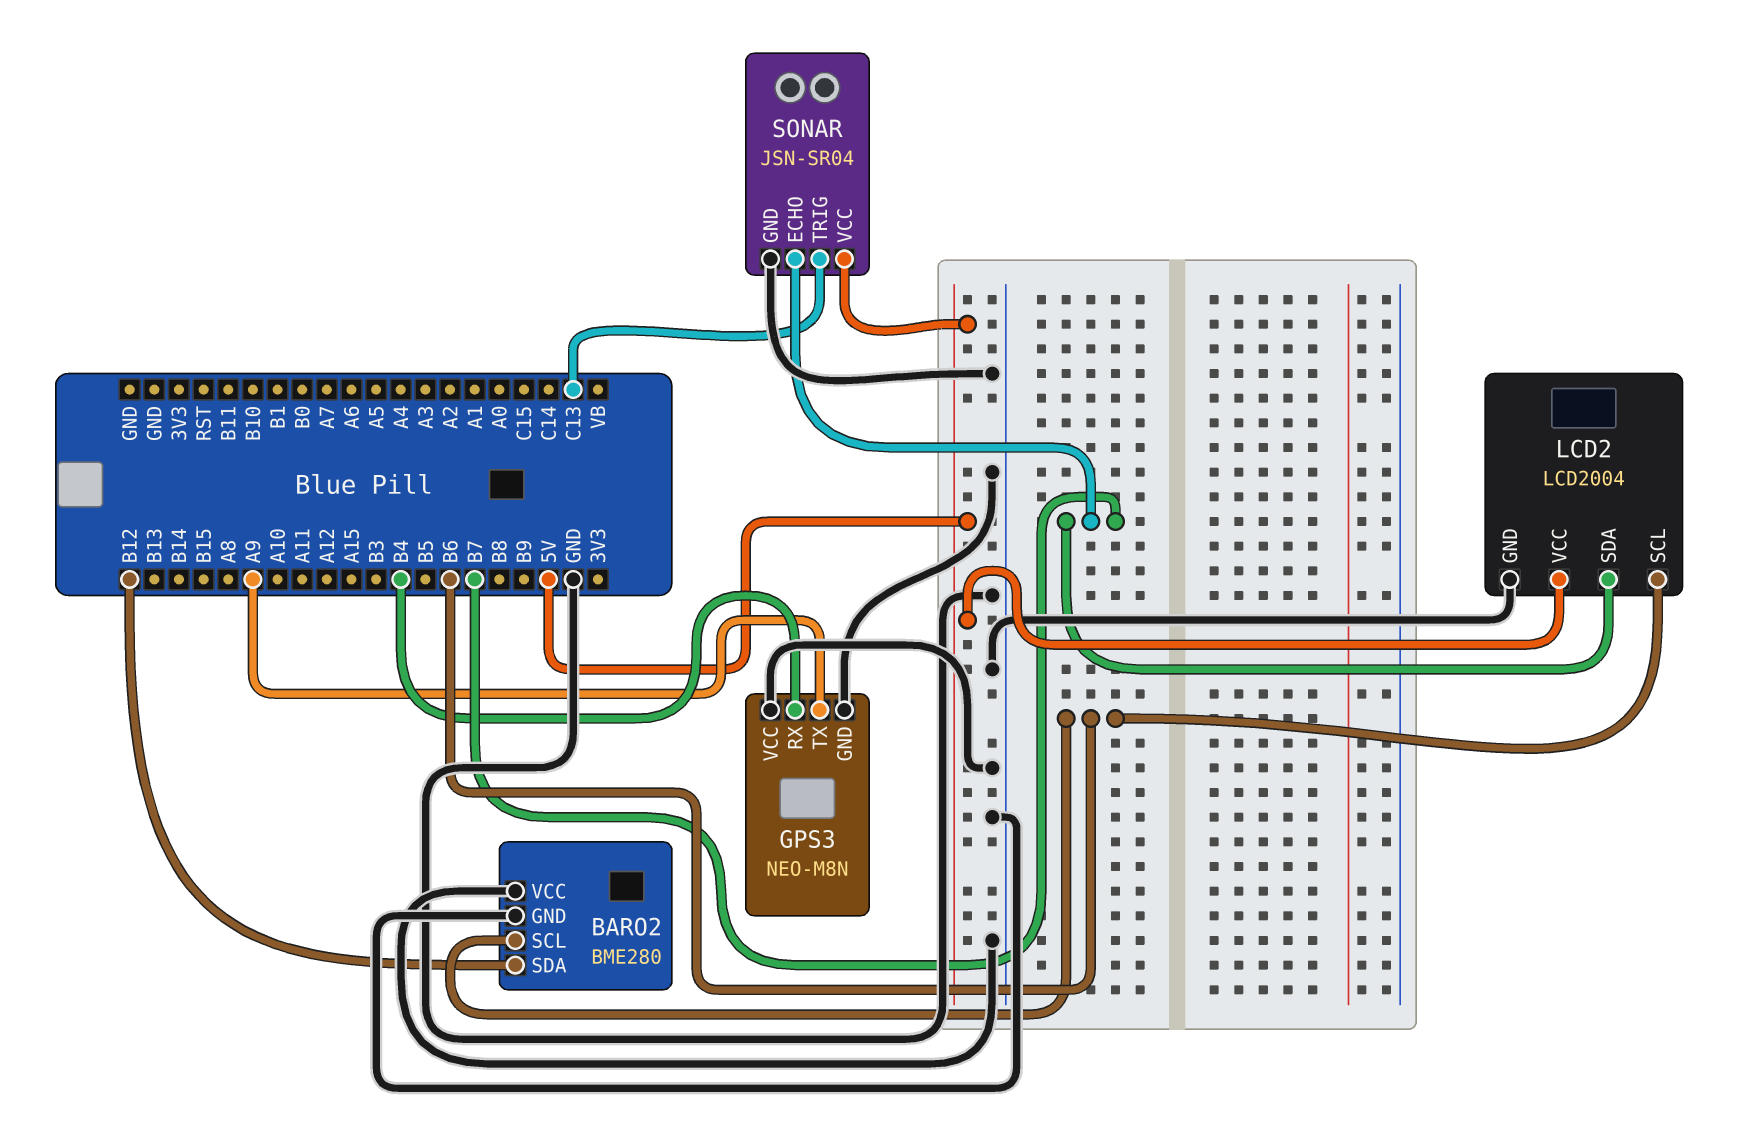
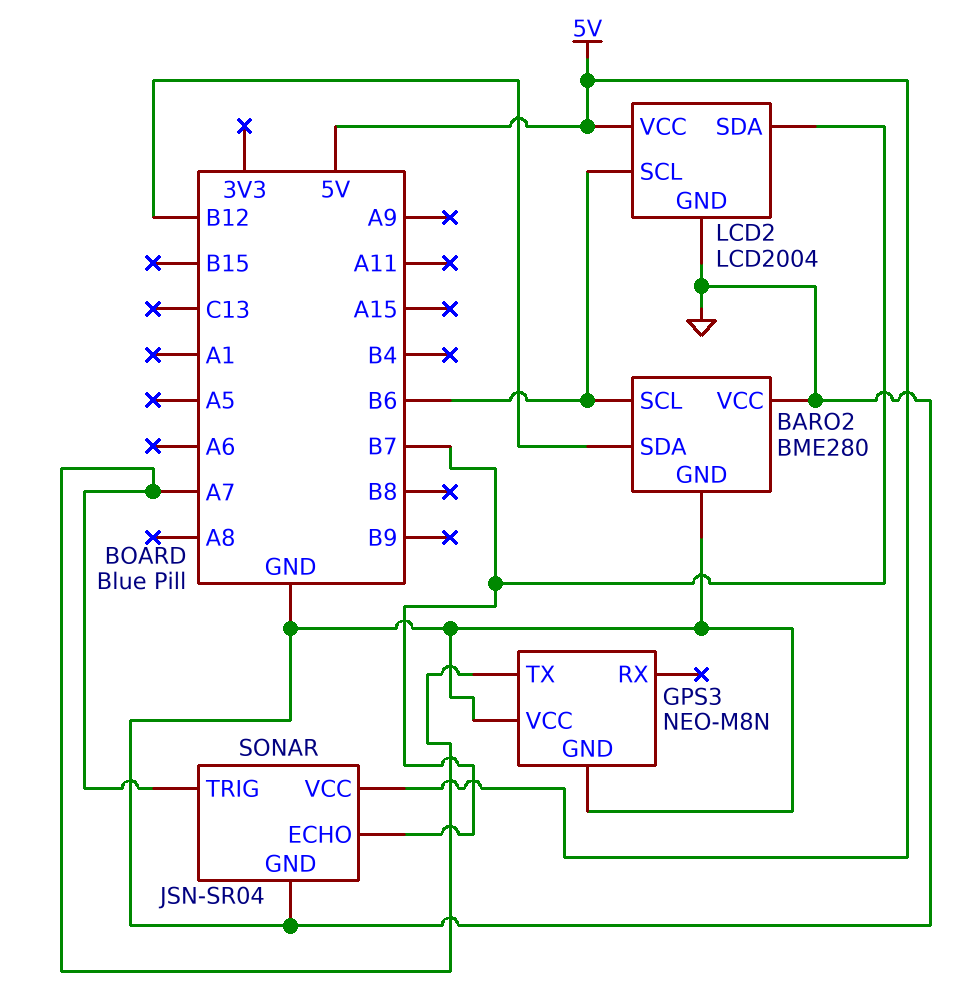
GPS3 pin RX: B4 -> none
GPS3 pin TX: A9 -> A7
SONAR pin TRIG: C13 -> A7

